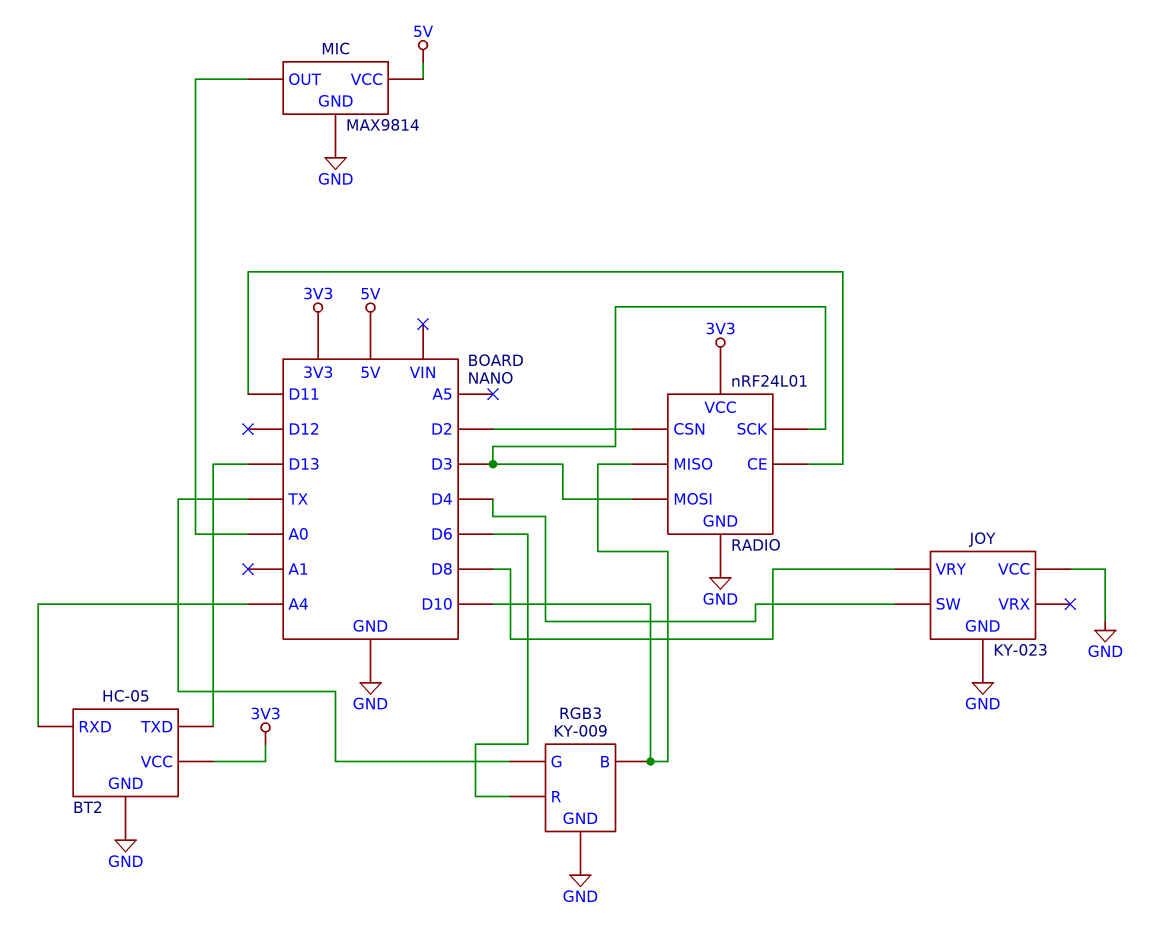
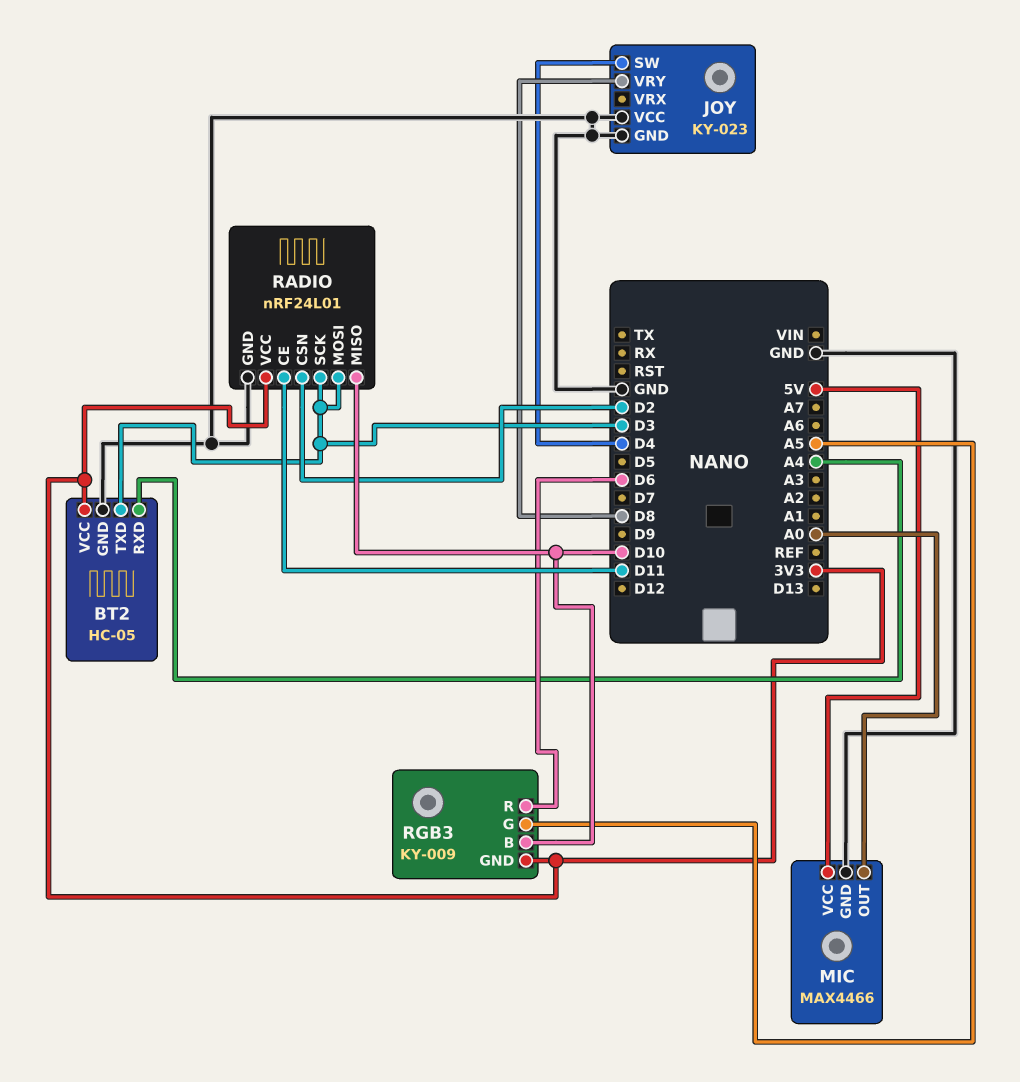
BT2 pin TXD: D13 -> D3
MIC: MAX9814 -> MAX4466
RGB3 pin G: TX -> A5
RGB3 pin GND: GND -> 3V3

